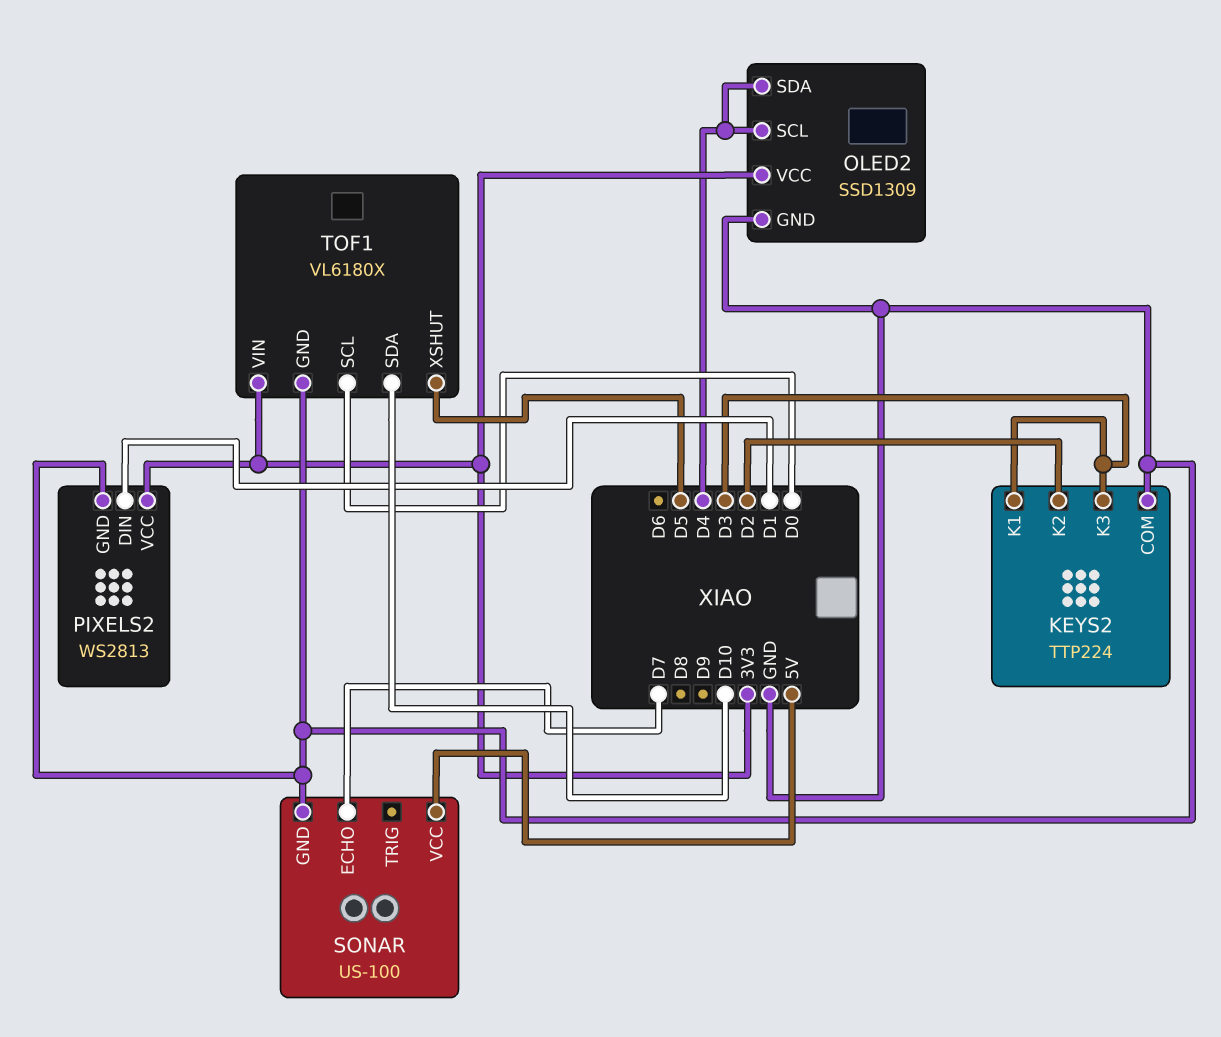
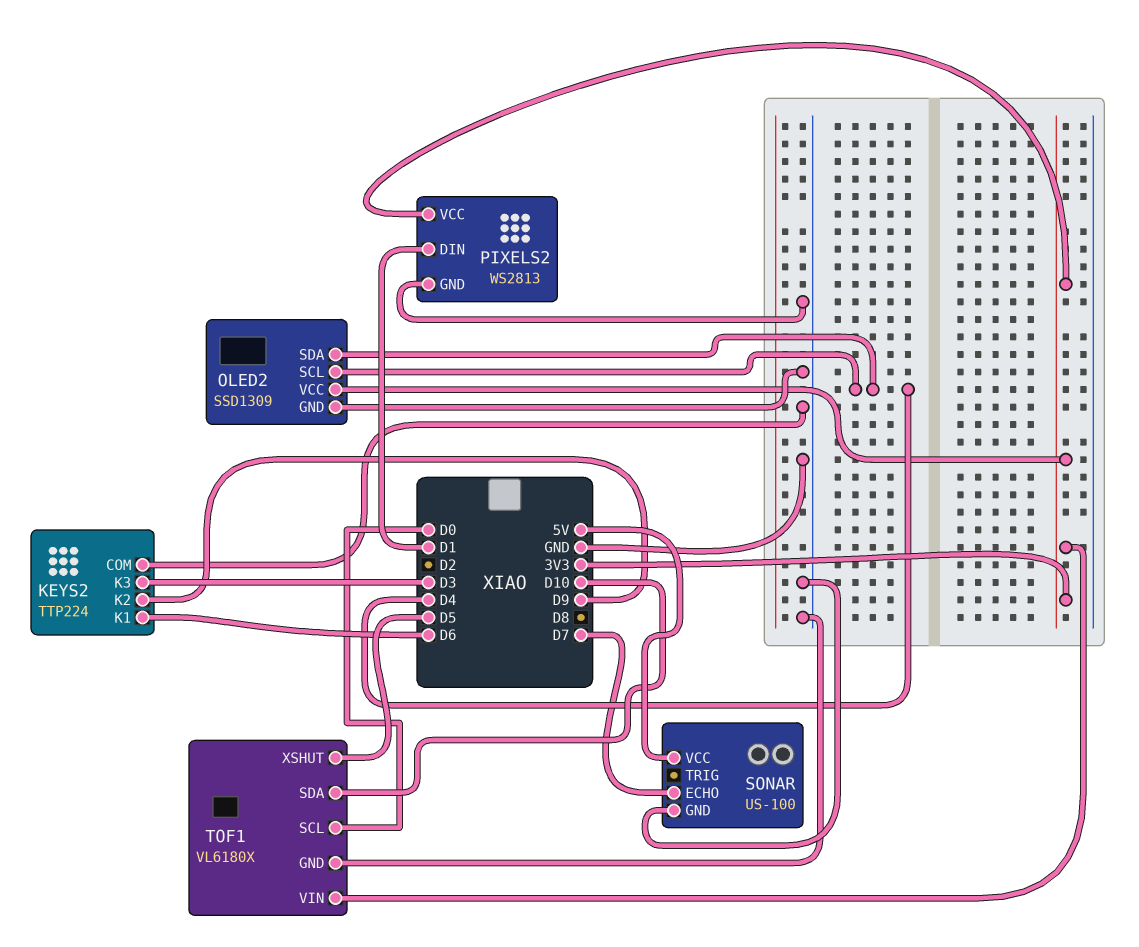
KEYS2 pin K1: D3 -> D6
KEYS2 pin K2: D2 -> D9

